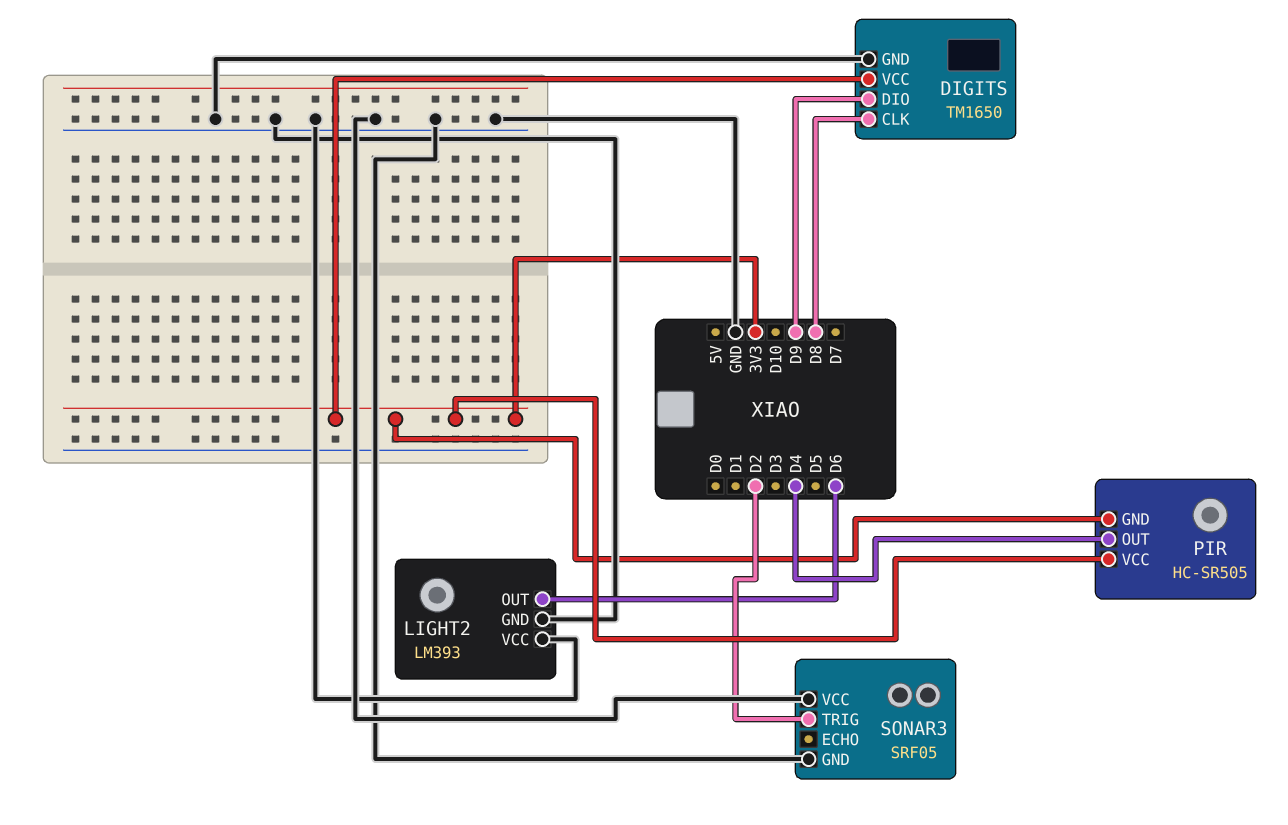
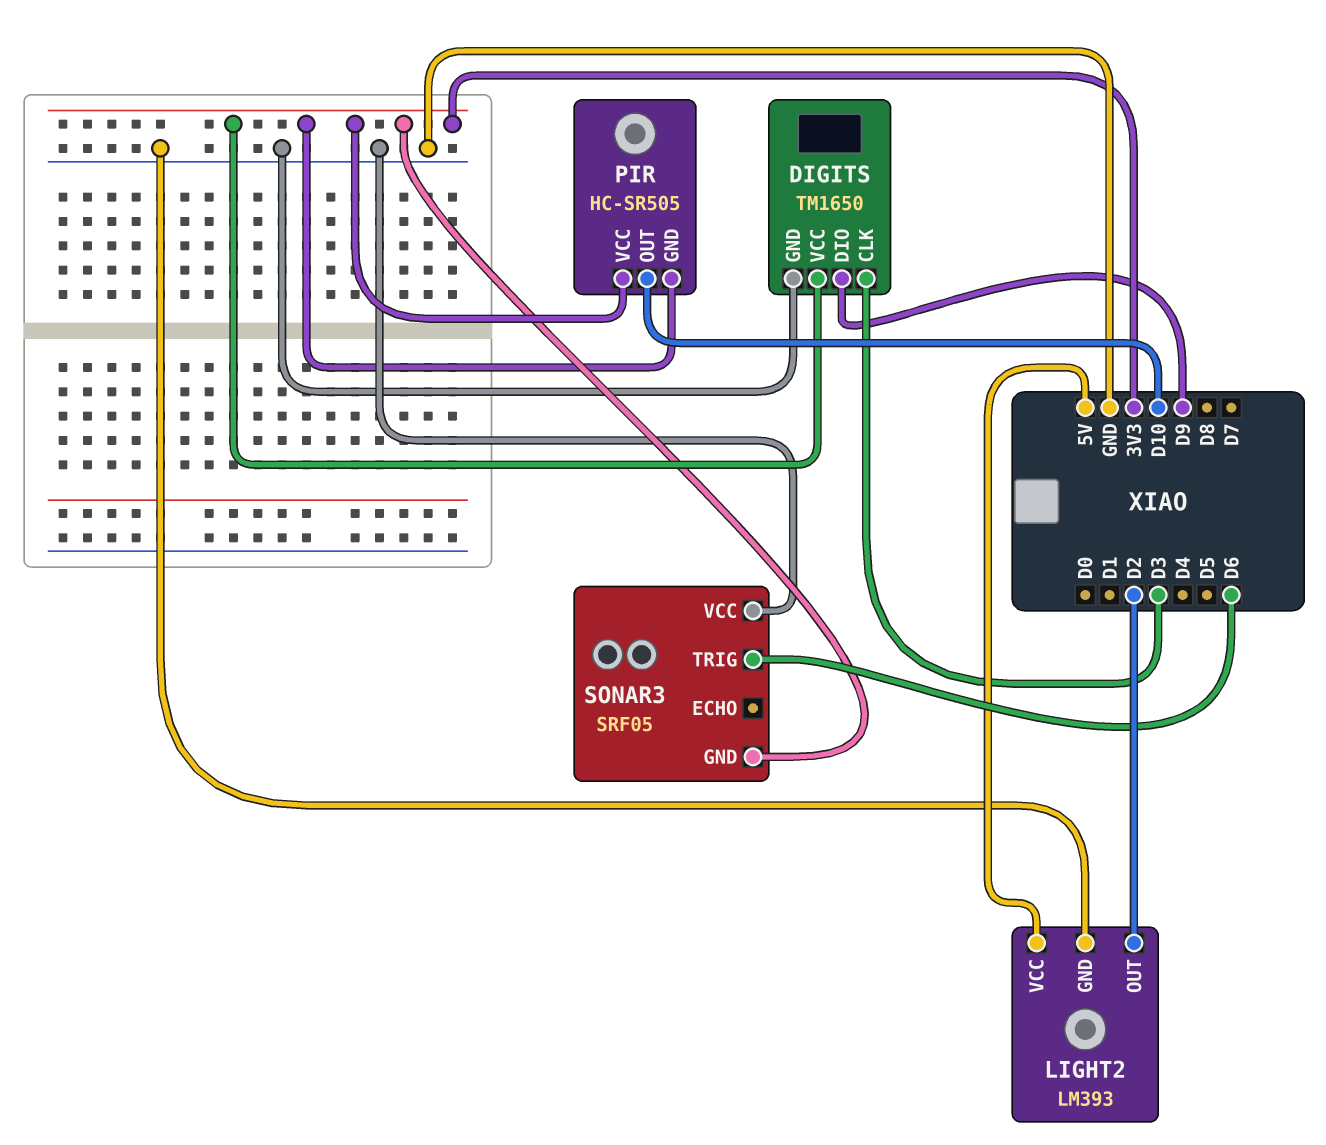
DIGITS pin CLK: D8 -> D3
LIGHT2 pin OUT: D6 -> D2
LIGHT2 pin VCC: GND -> 5V
PIR pin OUT: D4 -> D10
SONAR3 pin GND: GND -> 3V3
SONAR3 pin TRIG: D2 -> D6

